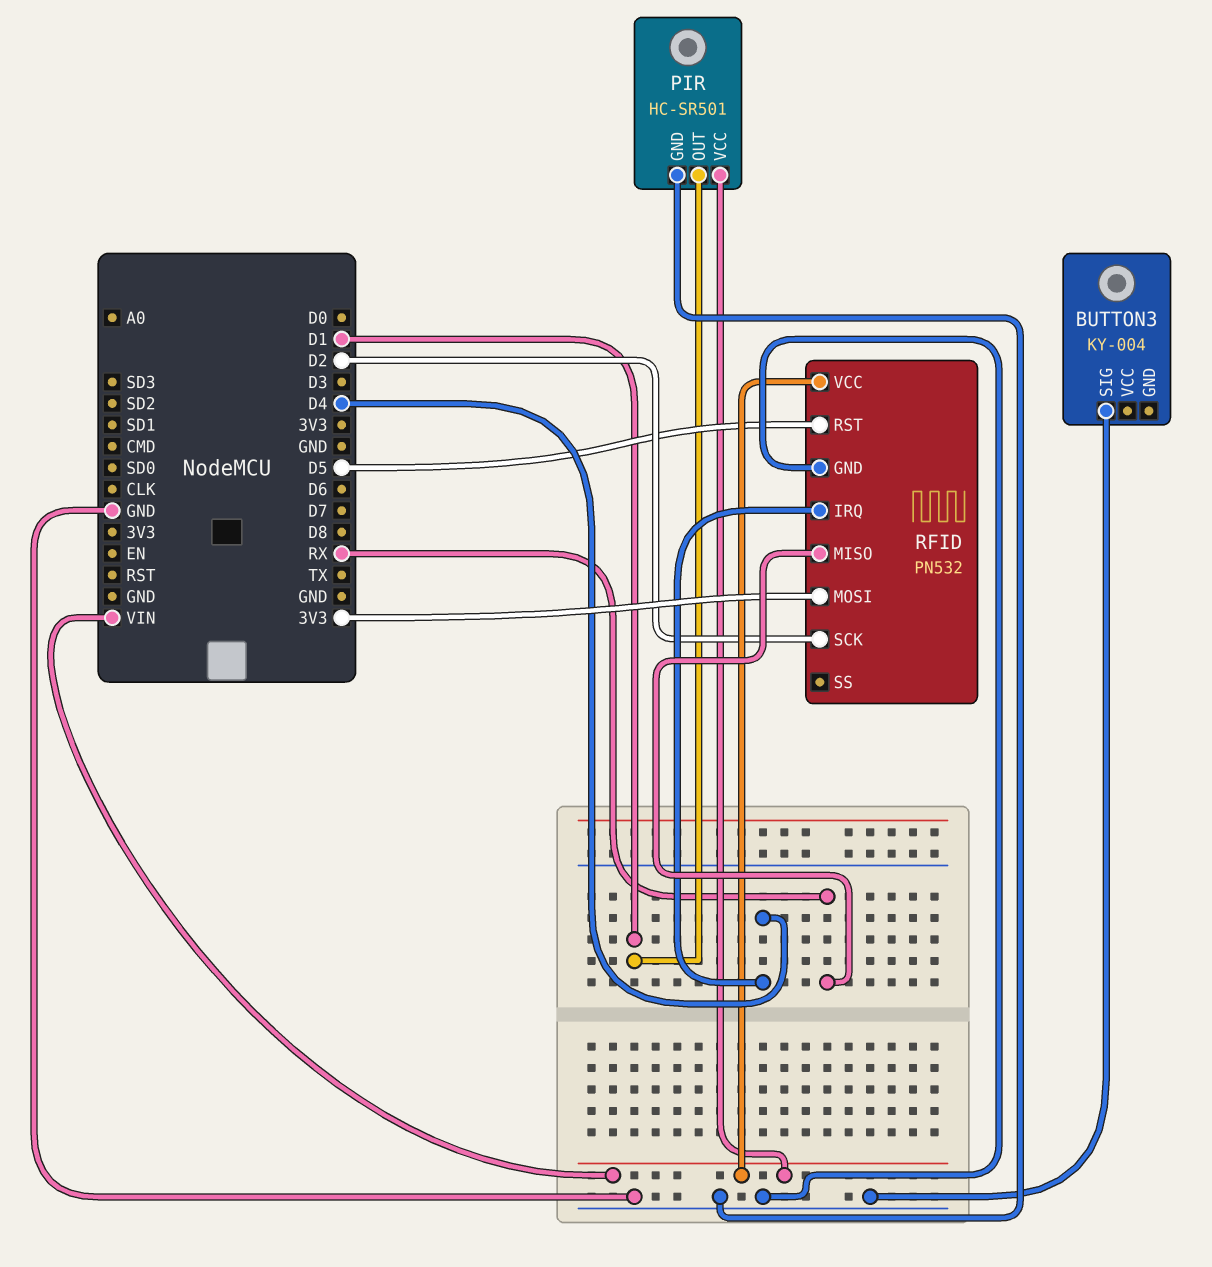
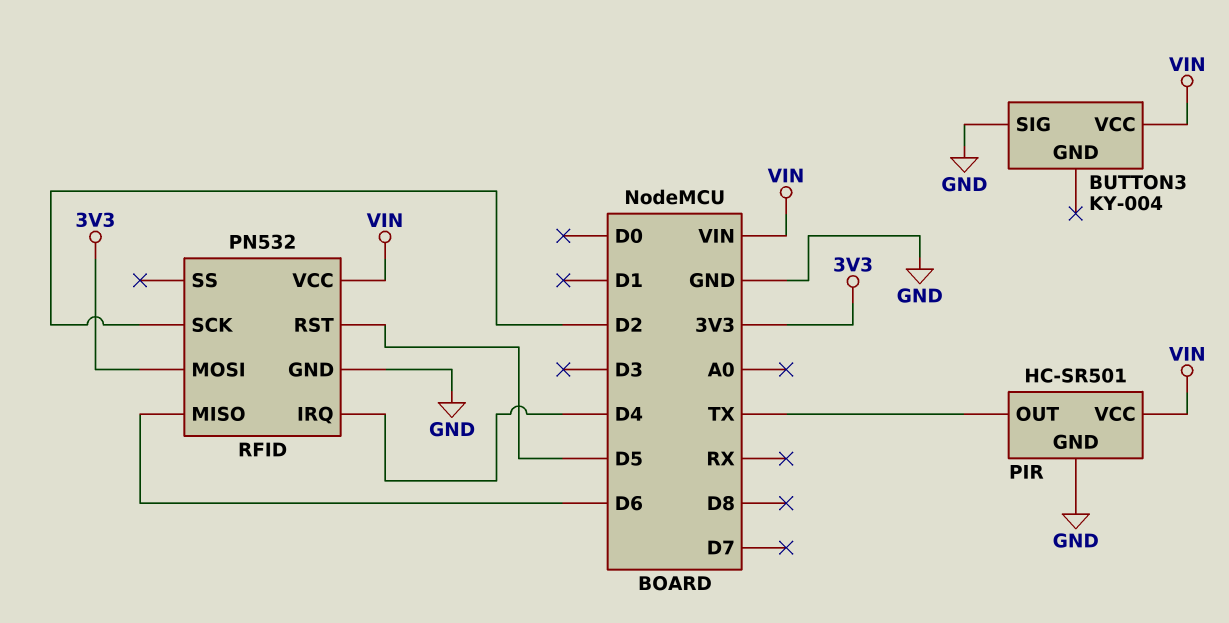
BUTTON3 pin VCC: none -> VIN
PIR pin OUT: D1 -> TX
RFID pin MISO: RX -> D6

